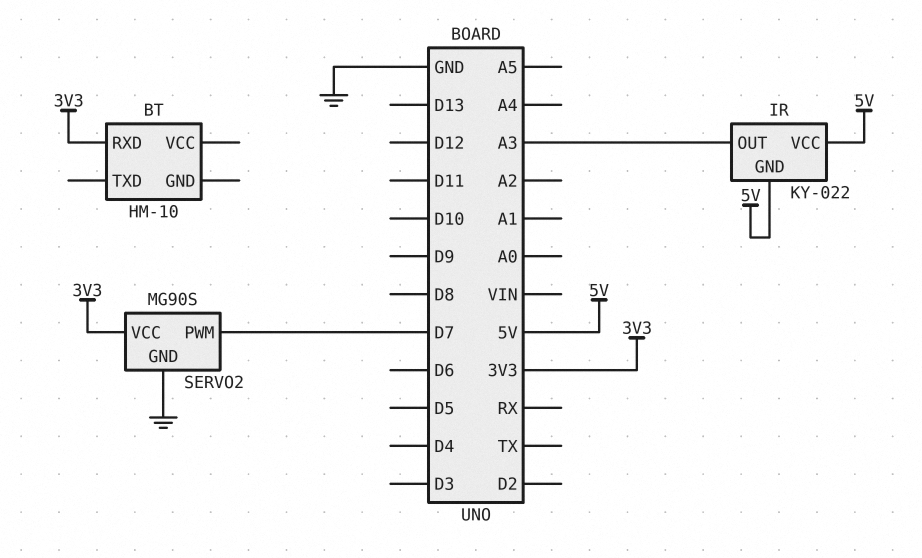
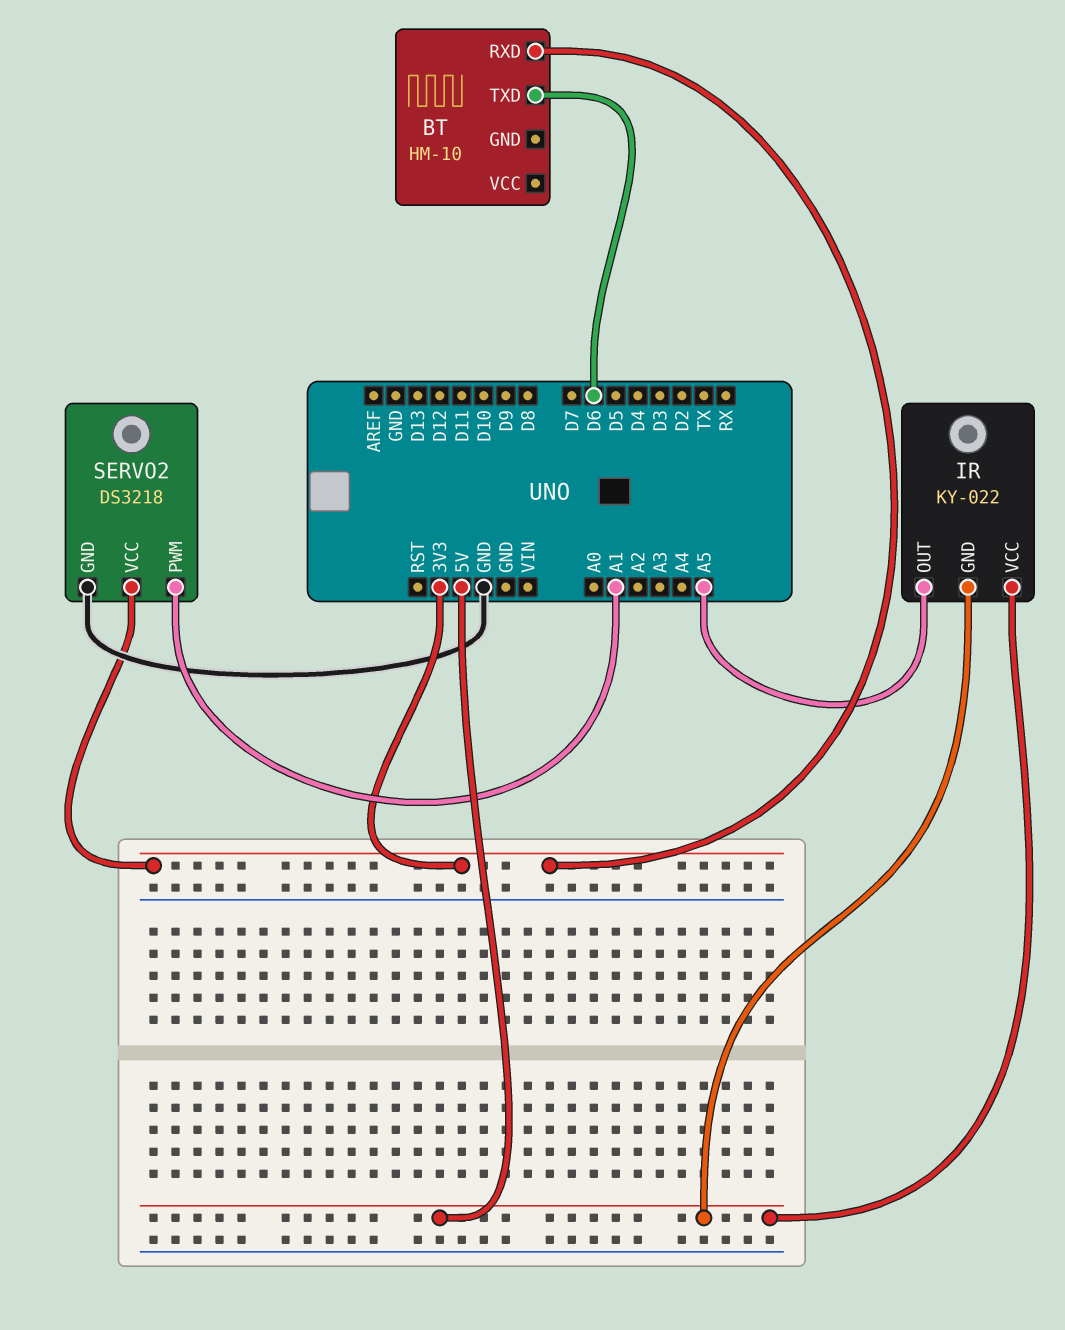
BT pin TXD: none -> D6
IR pin OUT: A3 -> A5
SERVO2: MG90S -> DS3218
SERVO2 pin PWM: D7 -> A1

